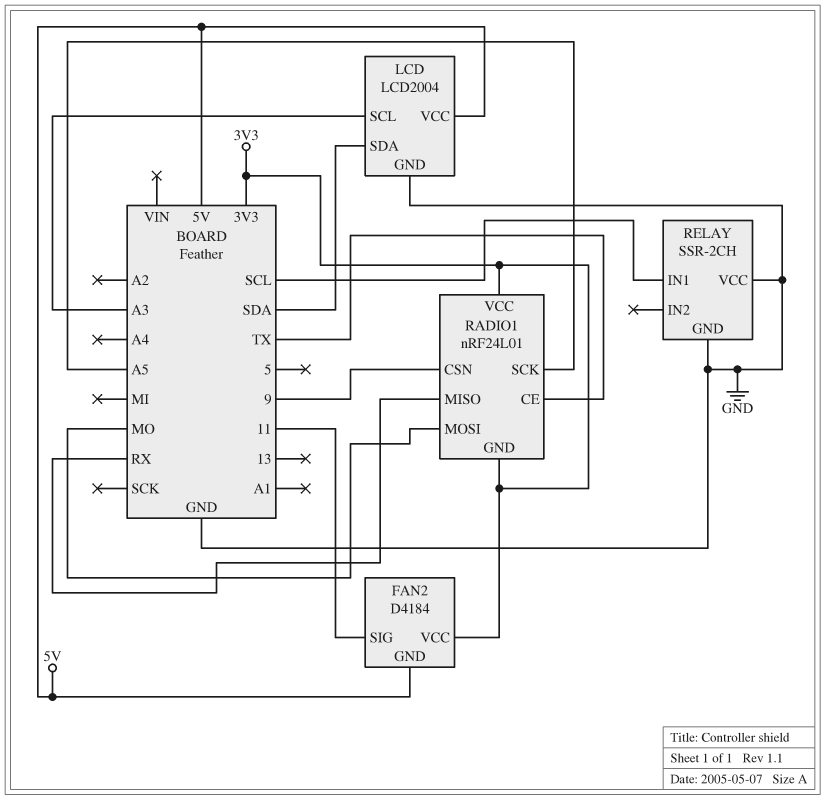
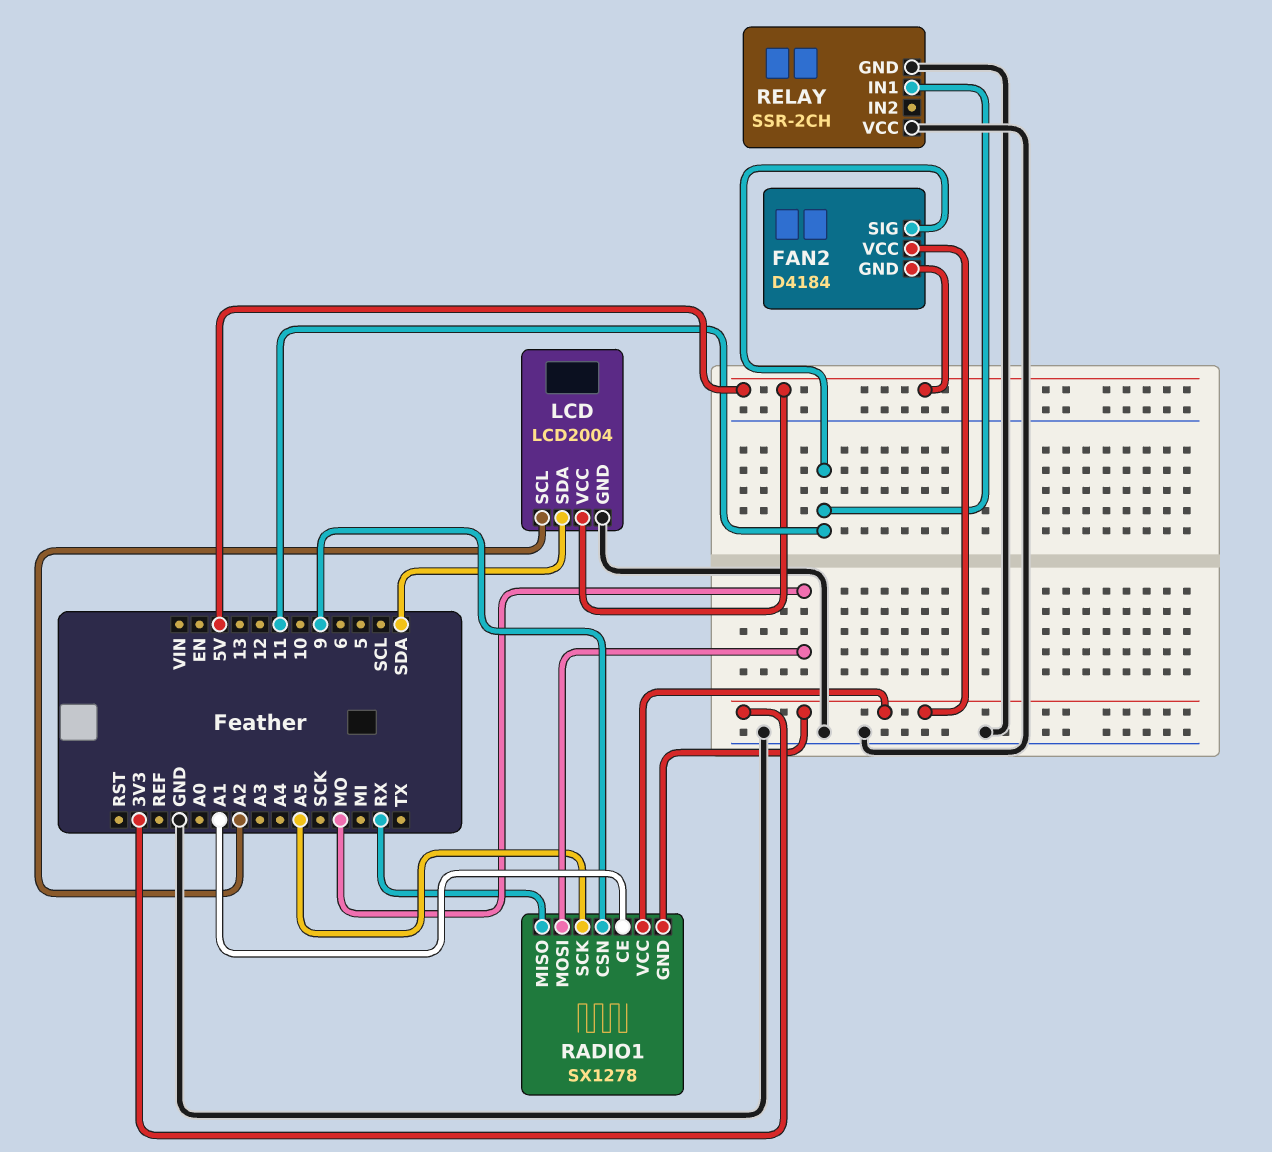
LCD pin SCL: A3 -> A2
RADIO1: nRF24L01 -> SX1278
RADIO1 pin CE: TX -> A1
RELAY pin IN1: SCL -> 11

